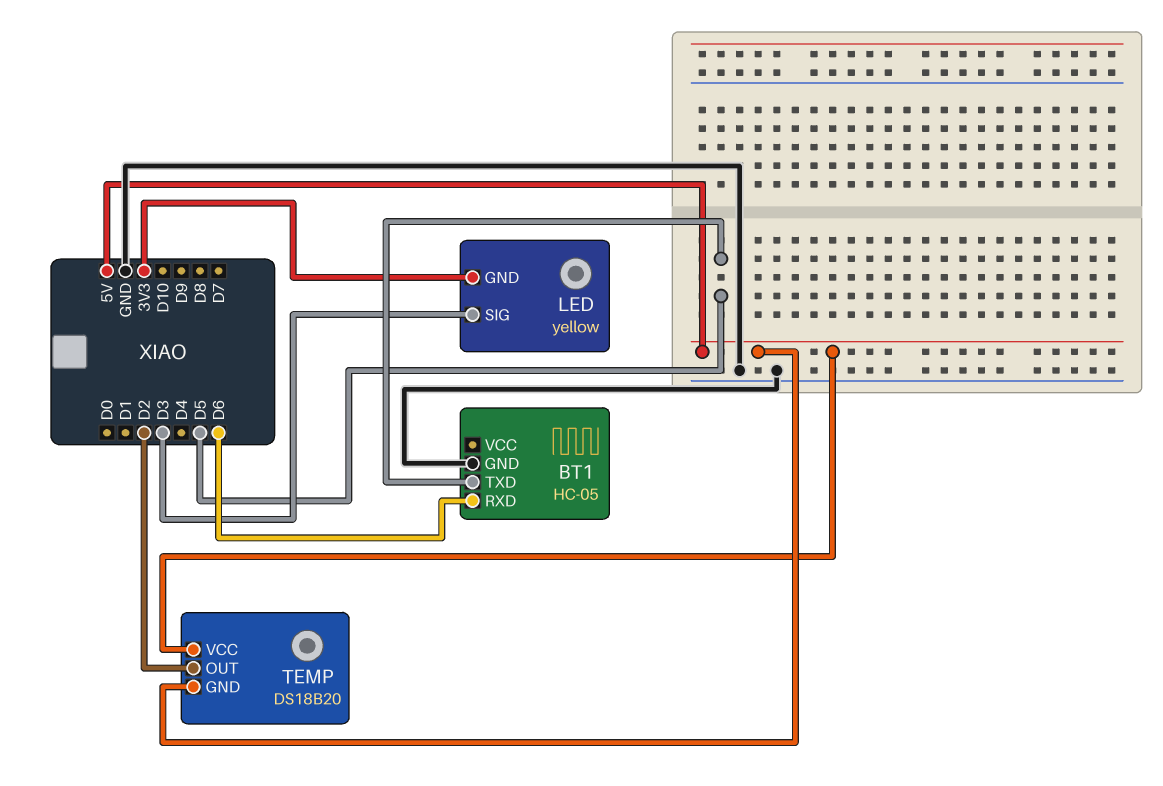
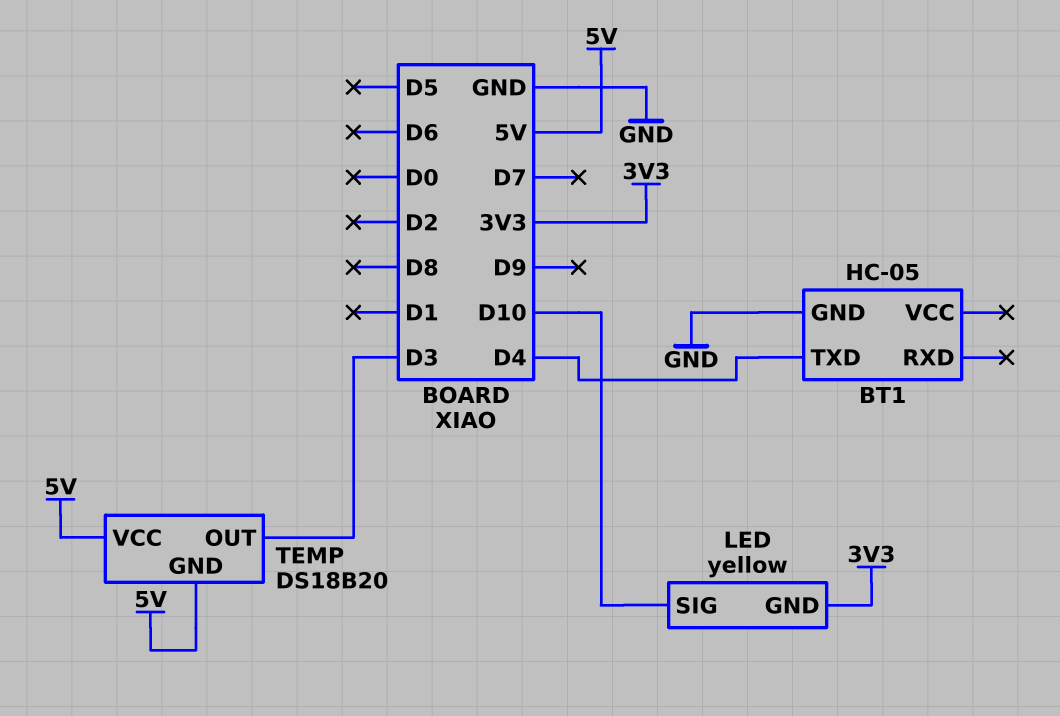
BT1 pin RXD: D6 -> none
BT1 pin TXD: D5 -> D4
LED pin SIG: D3 -> D10
TEMP pin OUT: D2 -> D3

